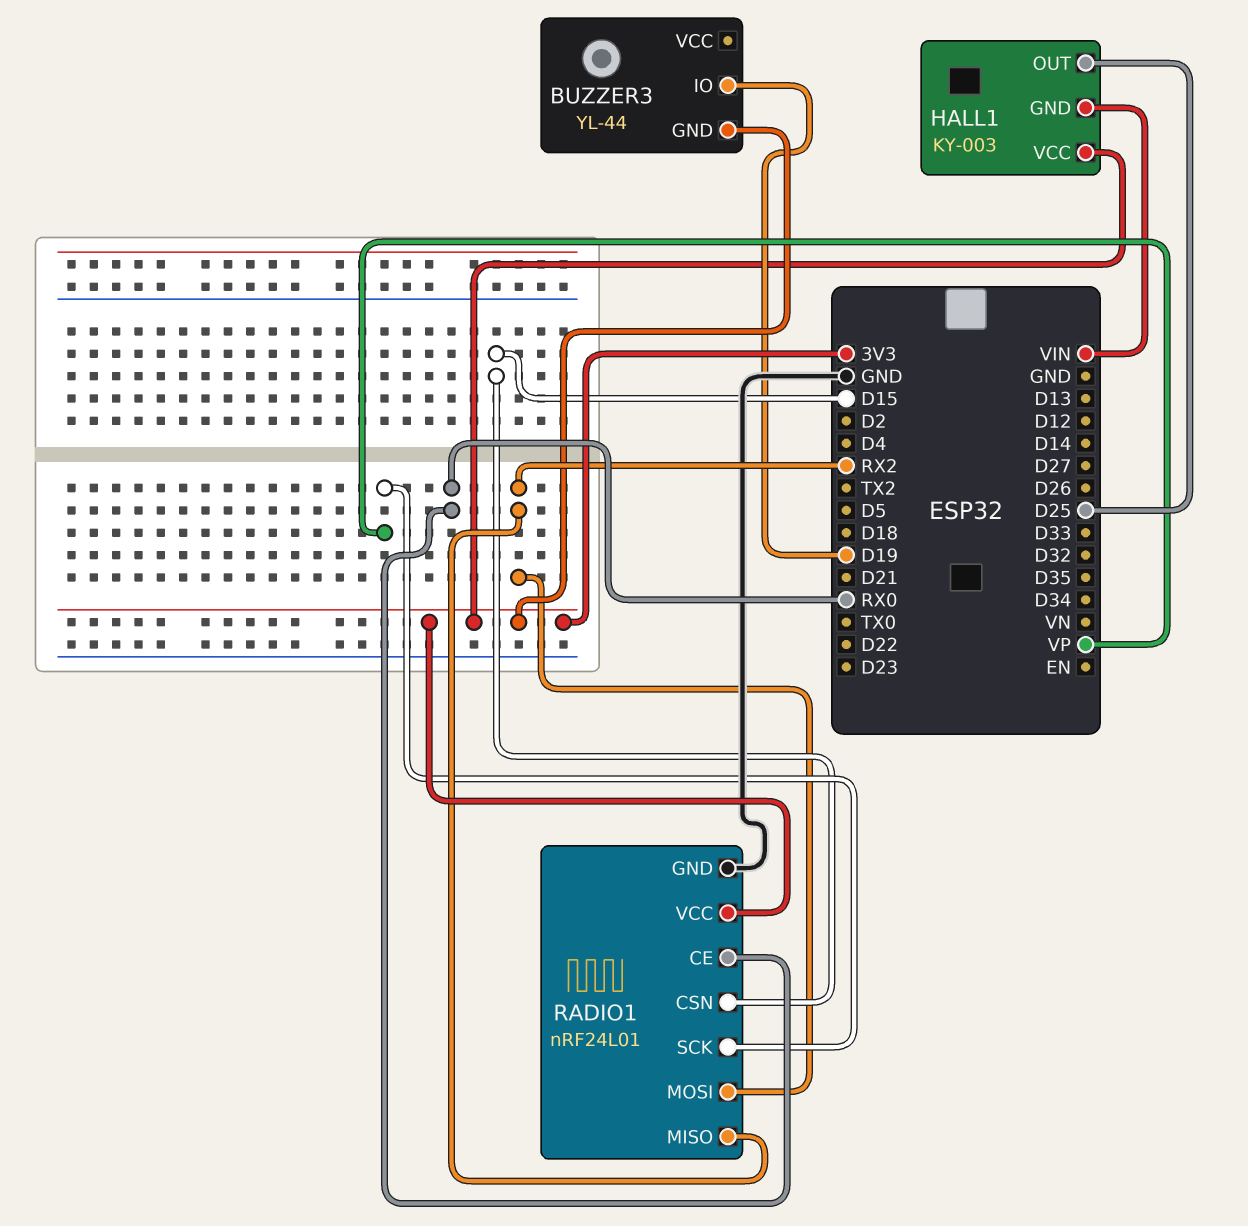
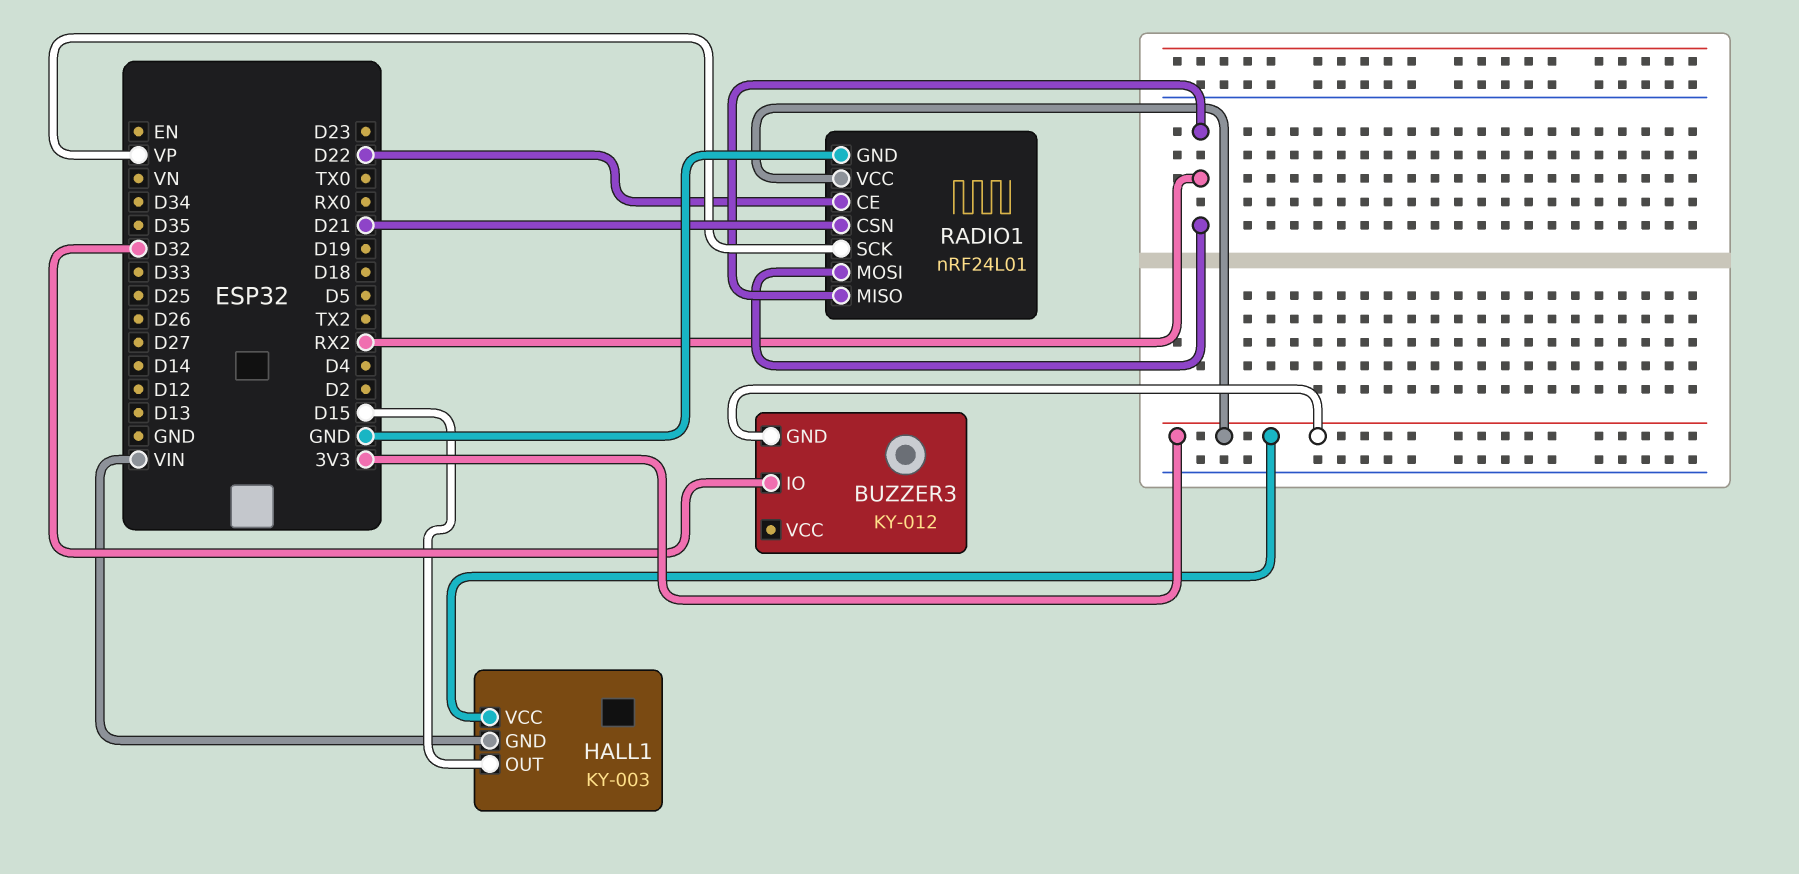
BUZZER3: YL-44 -> KY-012
BUZZER3 pin IO: D19 -> D32
HALL1 pin OUT: D25 -> D15
RADIO1 pin CE: RX0 -> D22
RADIO1 pin CSN: D15 -> D21

